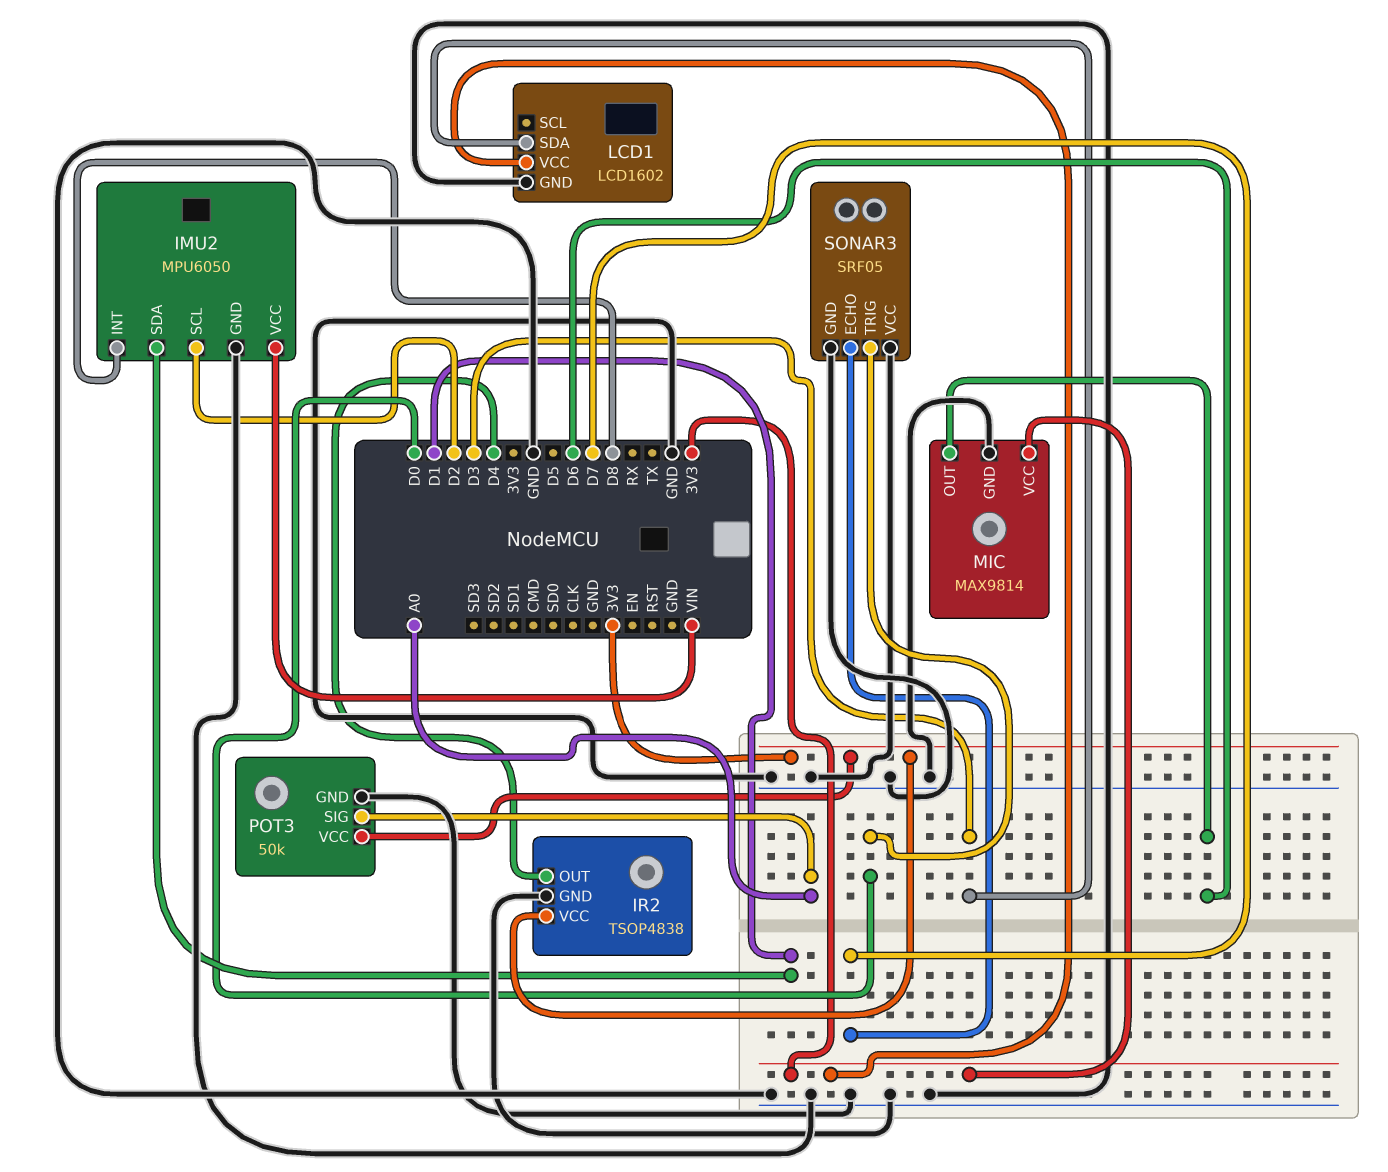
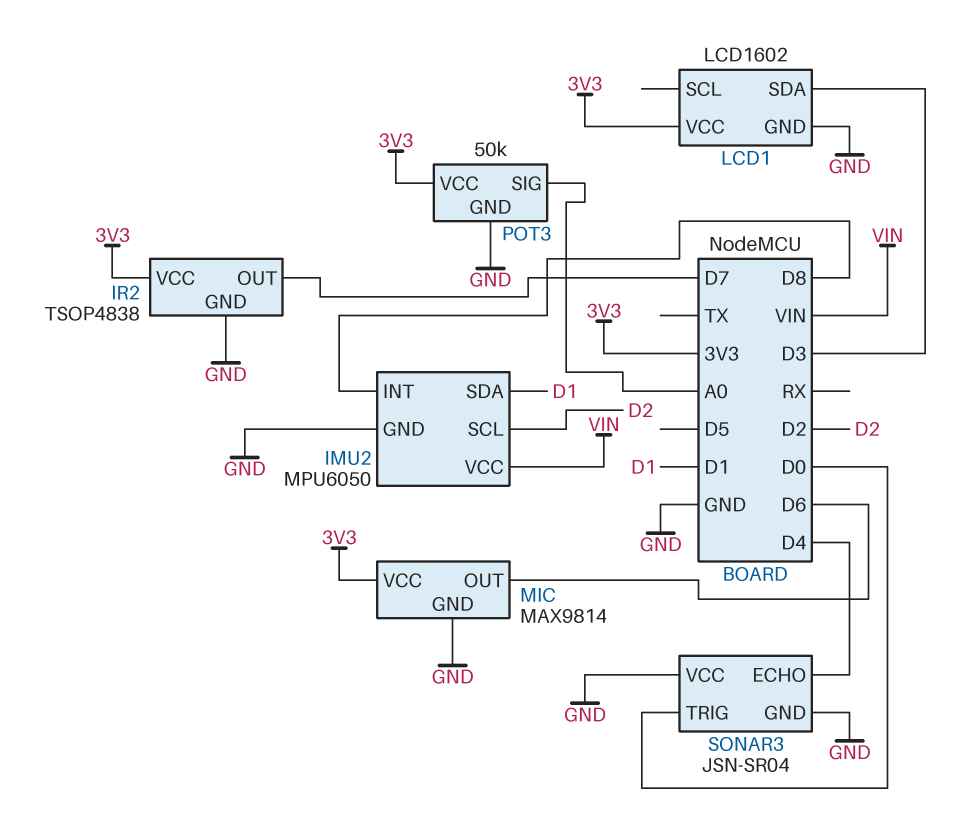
IR2 pin OUT: D4 -> D7
SONAR3: SRF05 -> JSN-SR04
SONAR3 pin ECHO: D7 -> D4

